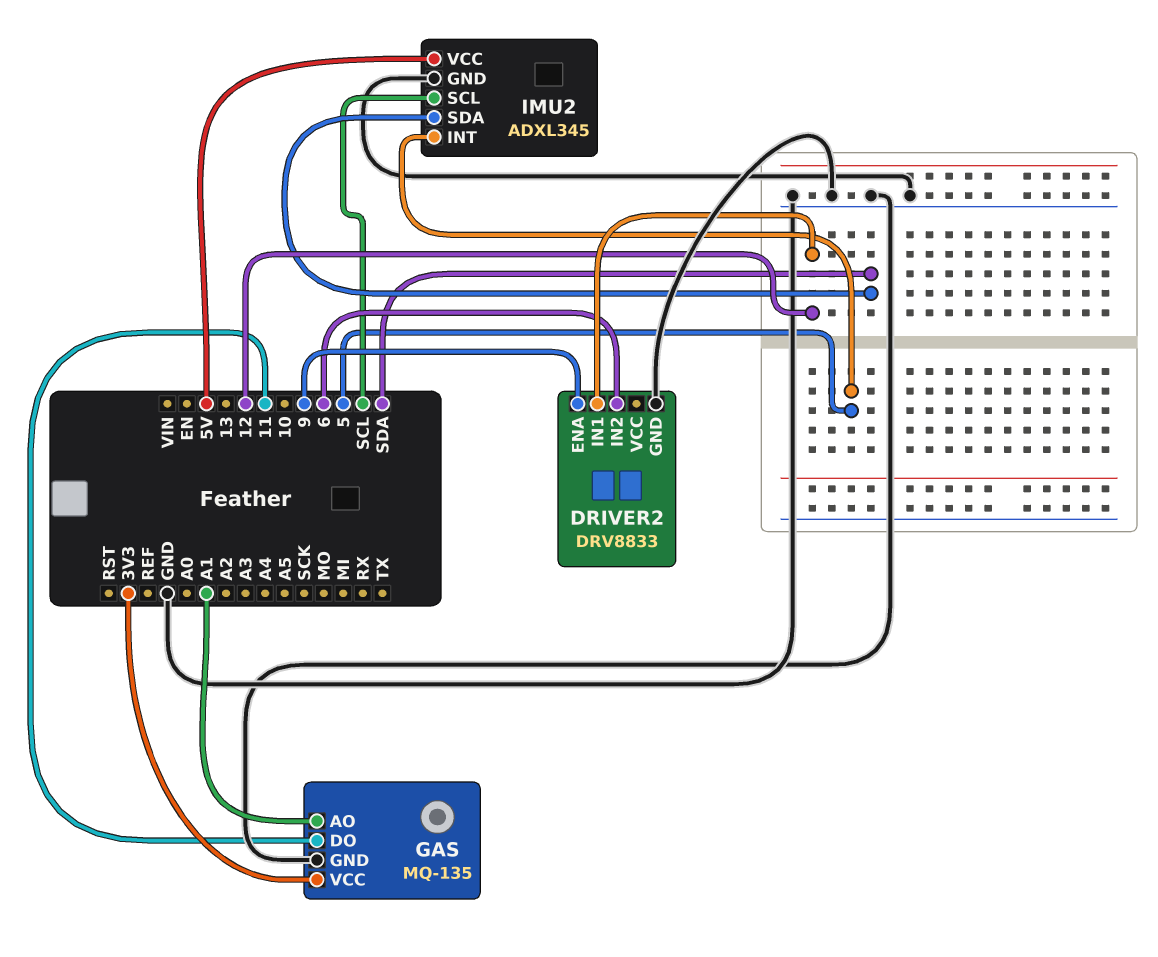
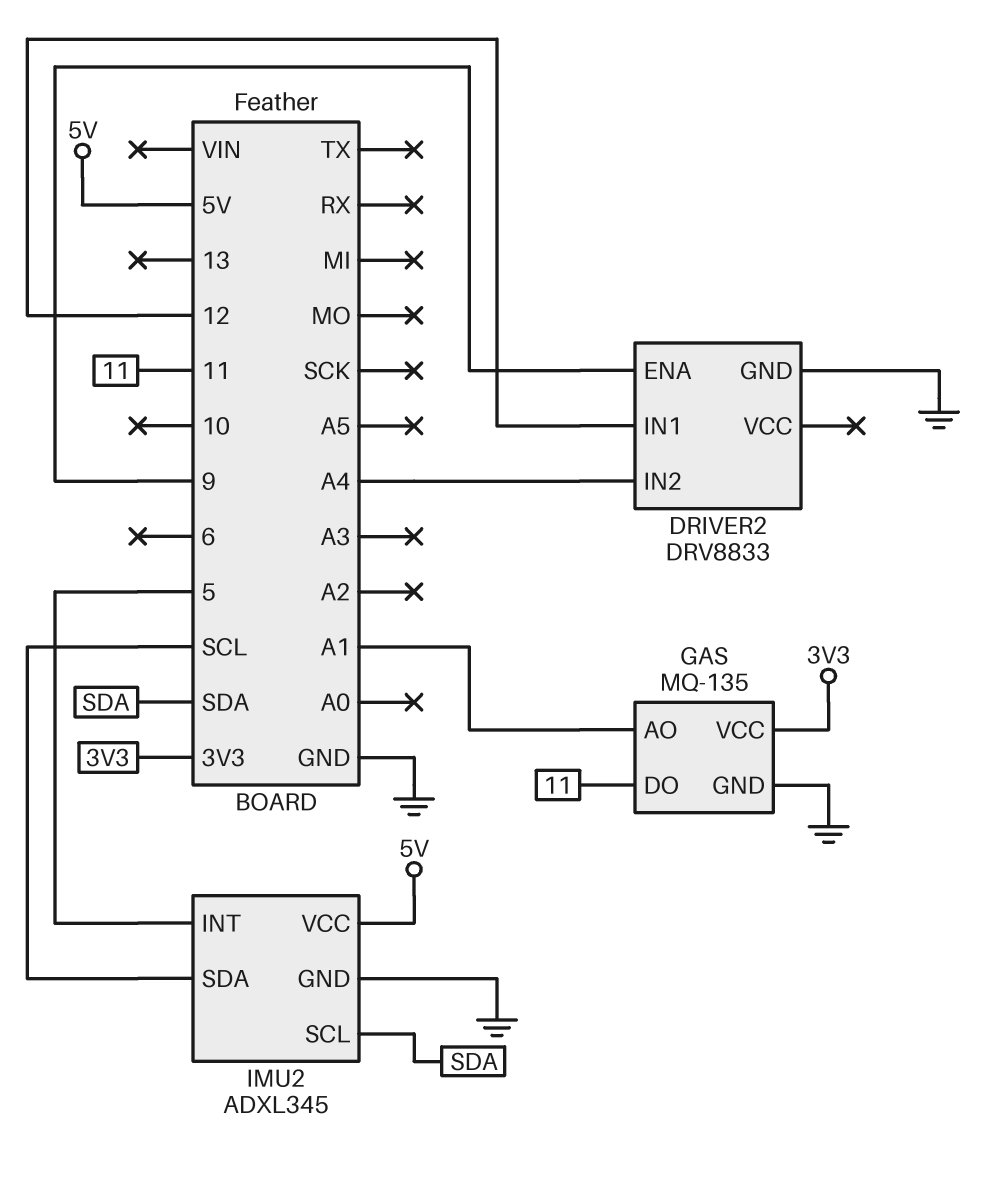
DRIVER2 pin IN2: 6 -> A4
IMU2 pin SCL: SCL -> SDA
IMU2 pin SDA: SDA -> SCL

